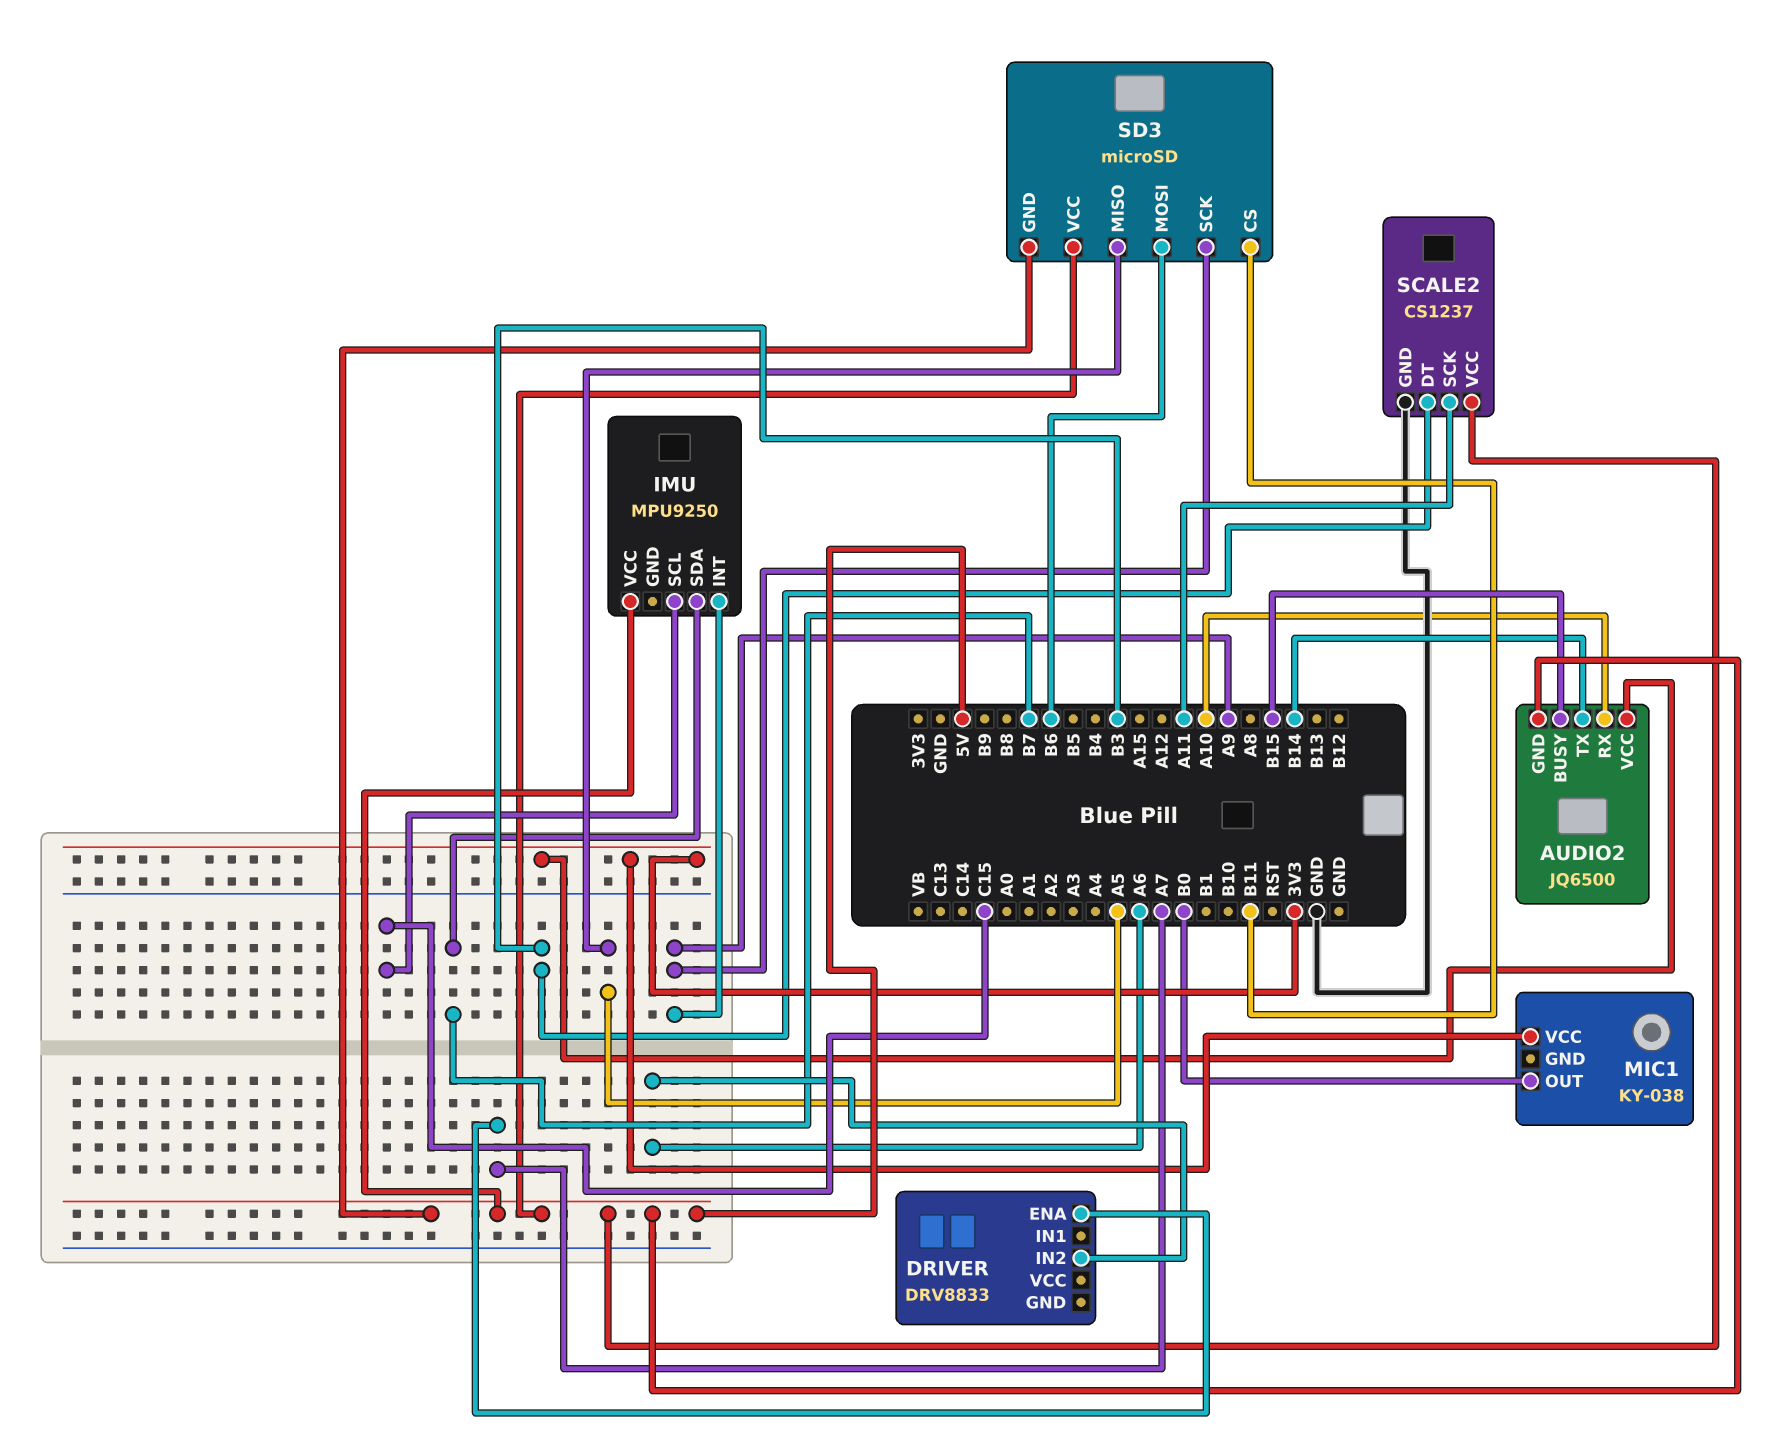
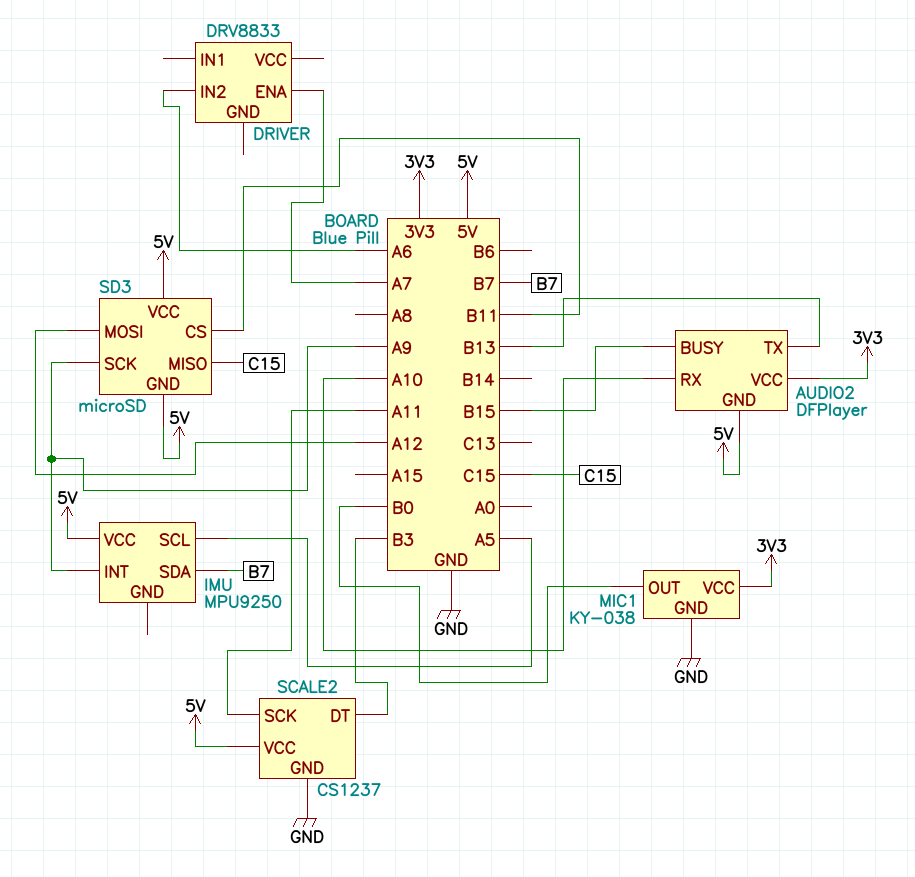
AUDIO2: JQ6500 -> DFPlayer
AUDIO2 pin TX: B14 -> B13
IMU pin SCL: C15 -> A5
MIC1 pin GND: none -> GND
SD3 pin MISO: A5 -> C15
SD3 pin MOSI: B6 -> A12

